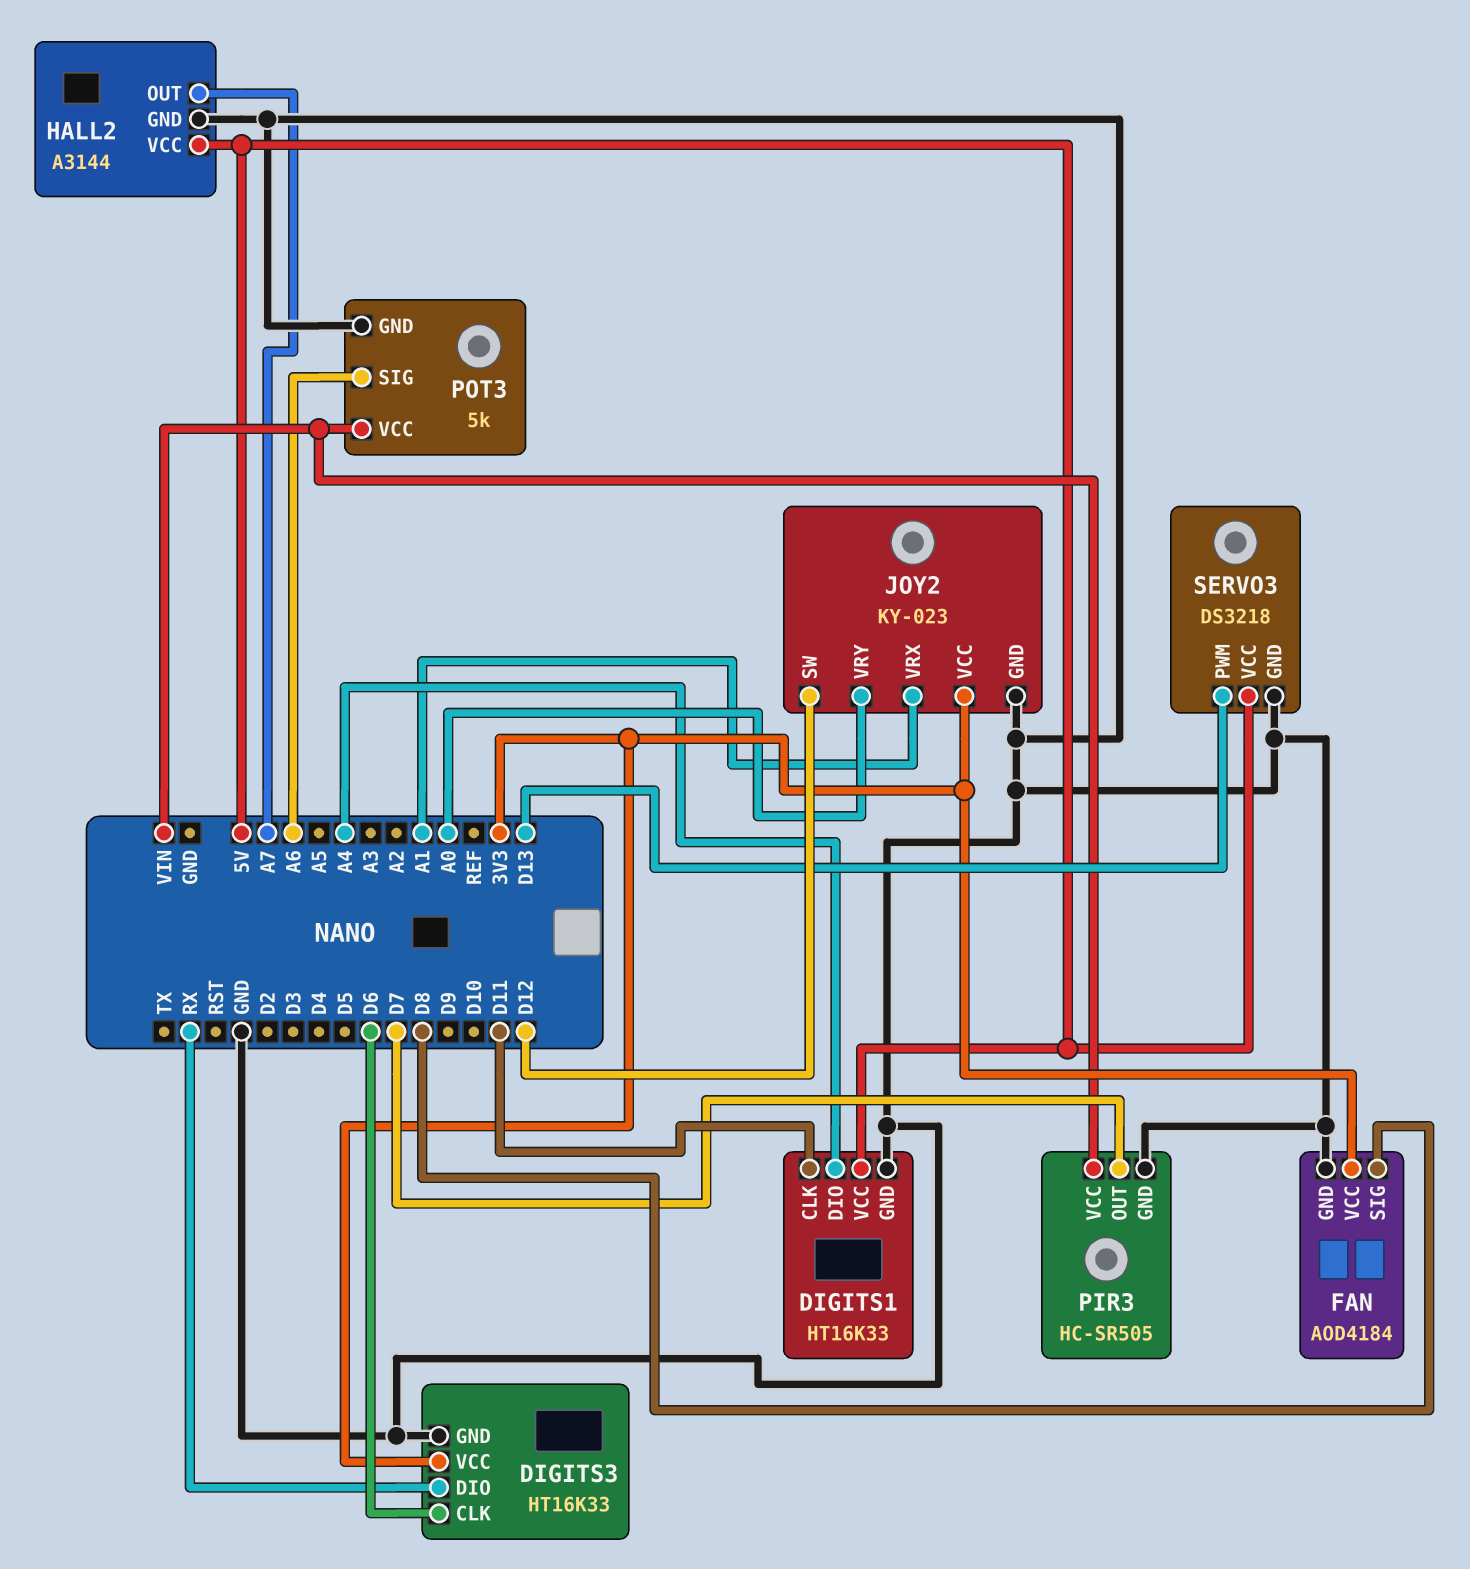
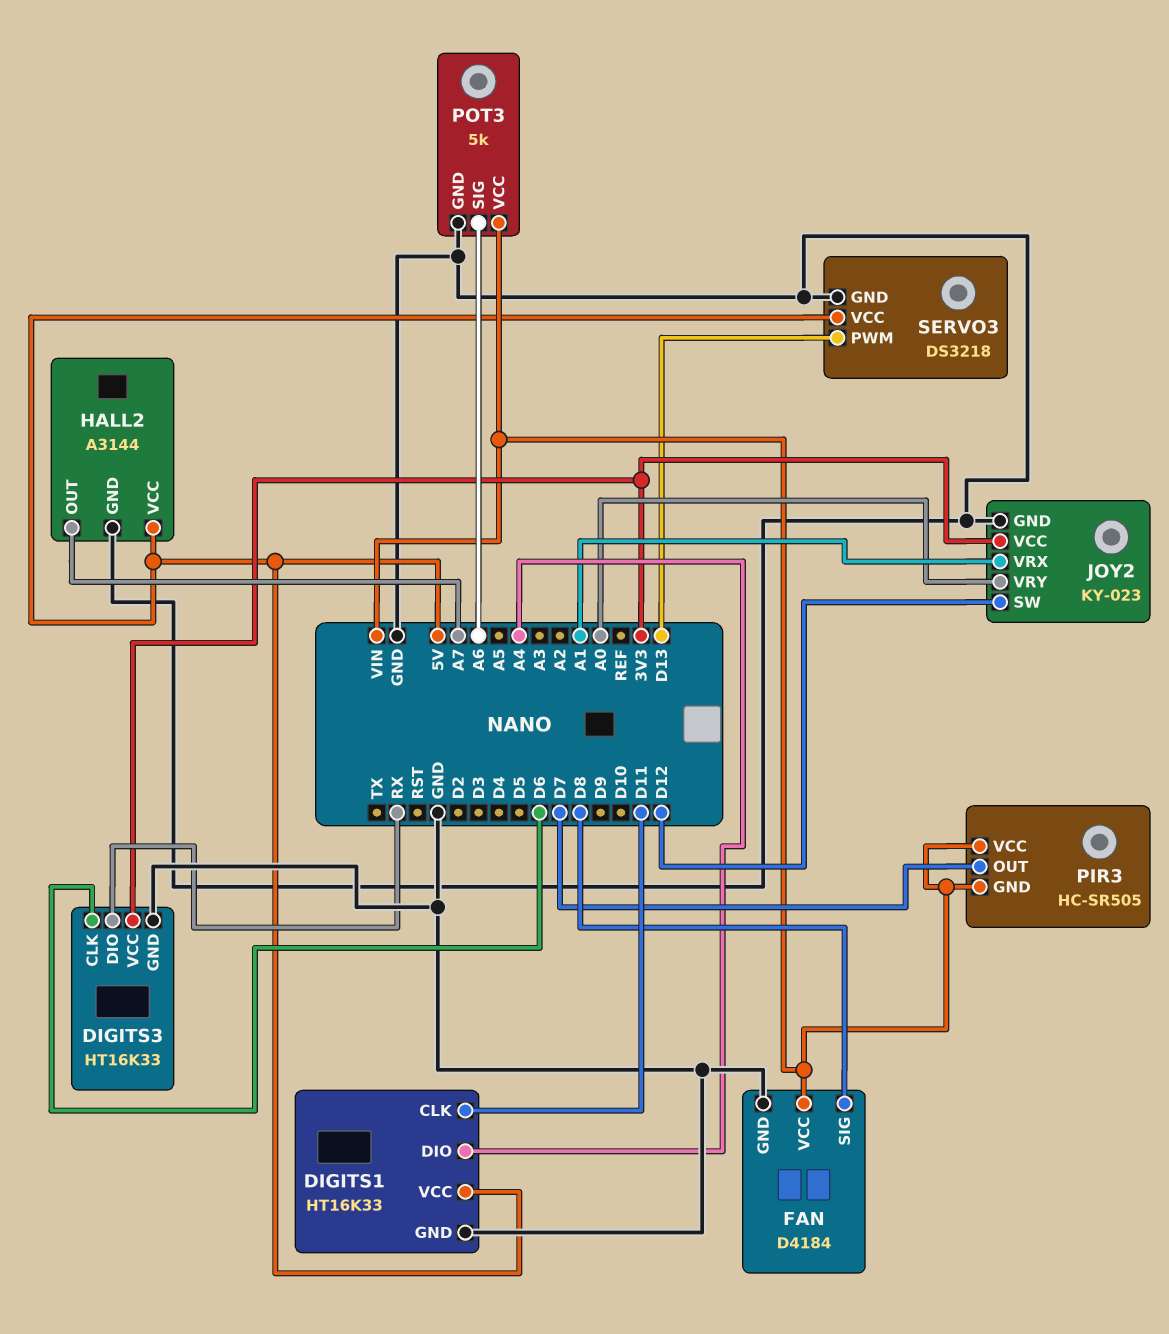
FAN: AOD4184 -> D4184
FAN pin VCC: 3V3 -> VIN
PIR3 pin GND: GND -> VIN

